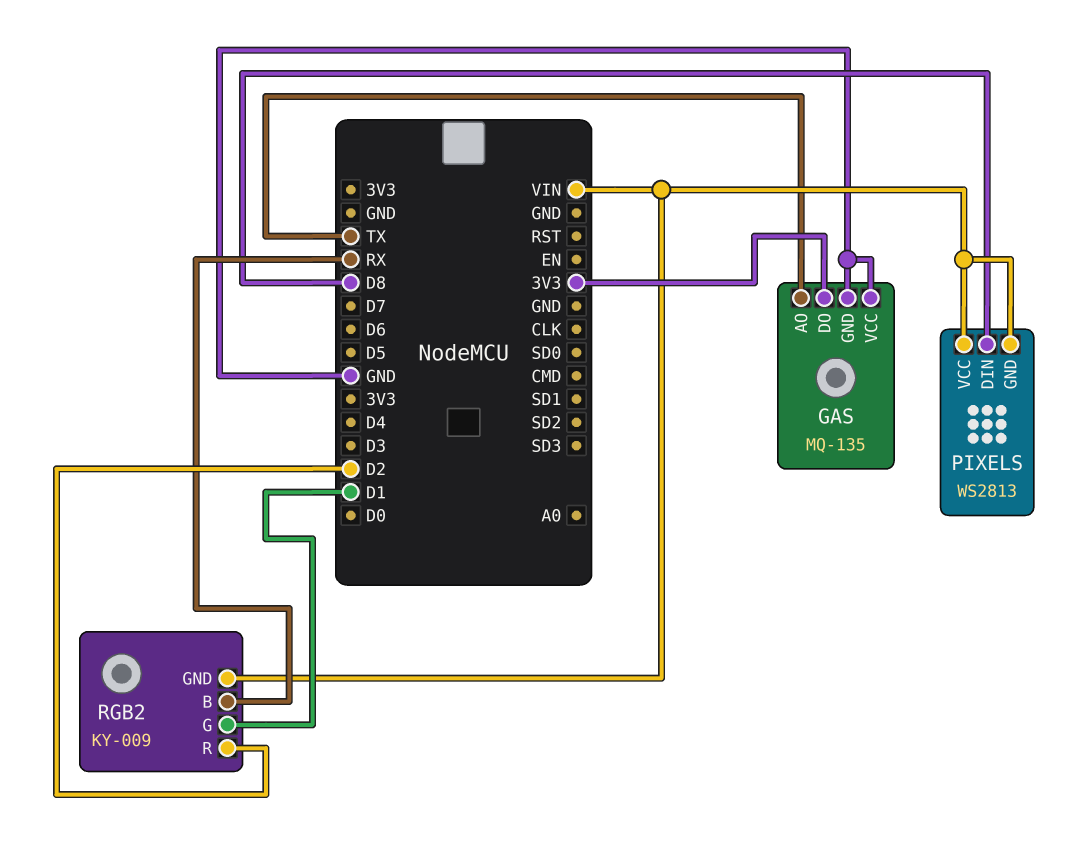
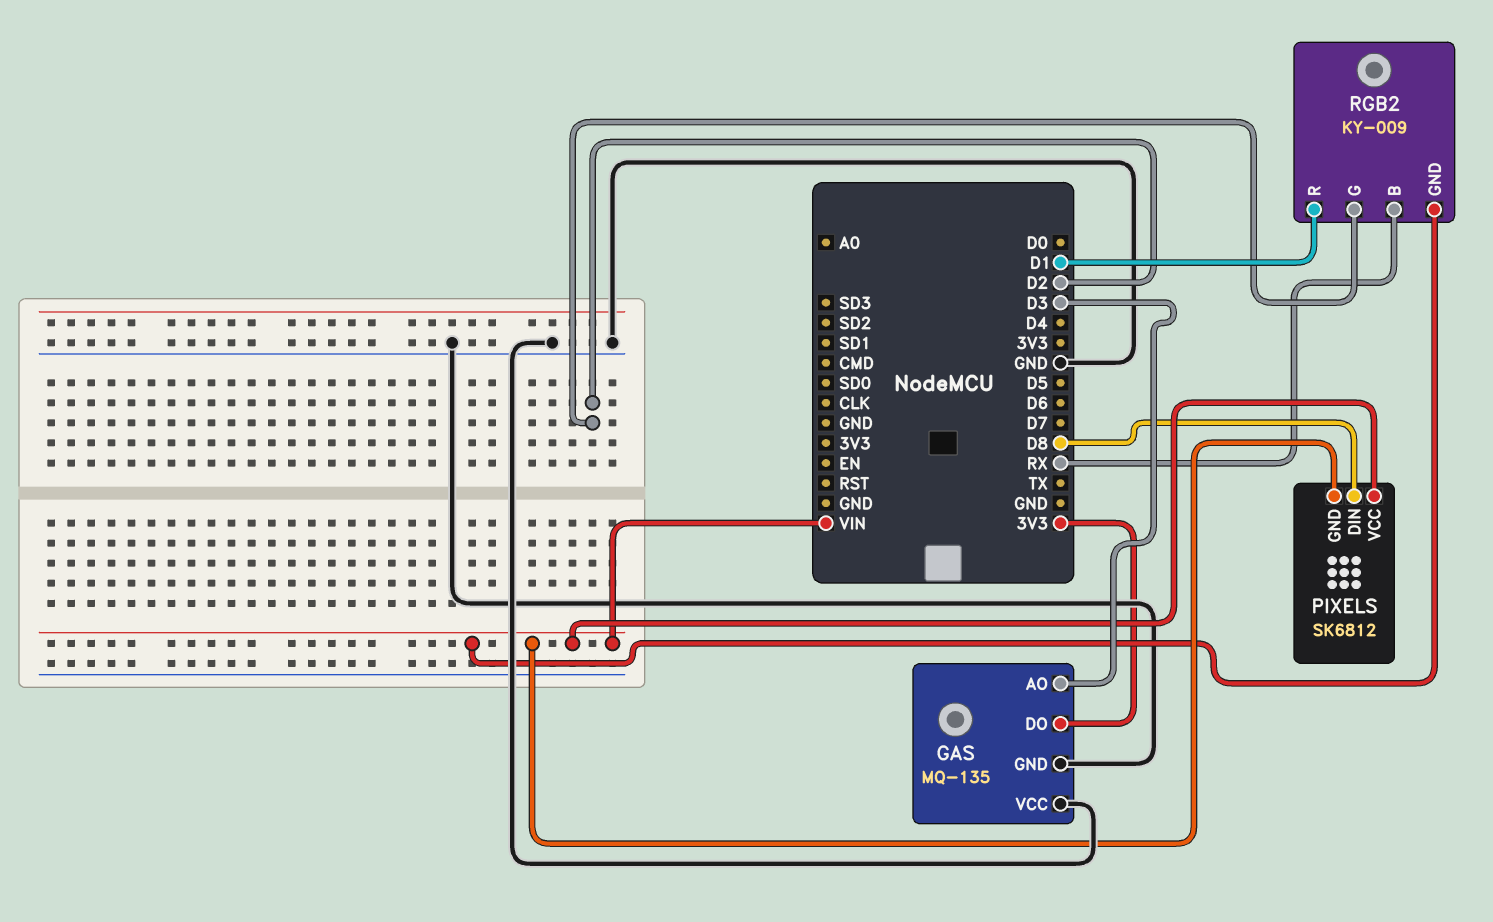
GAS pin AO: TX -> D3
PIXELS: WS2813 -> SK6812
RGB2 pin G: D1 -> D2
RGB2 pin R: D2 -> D1

